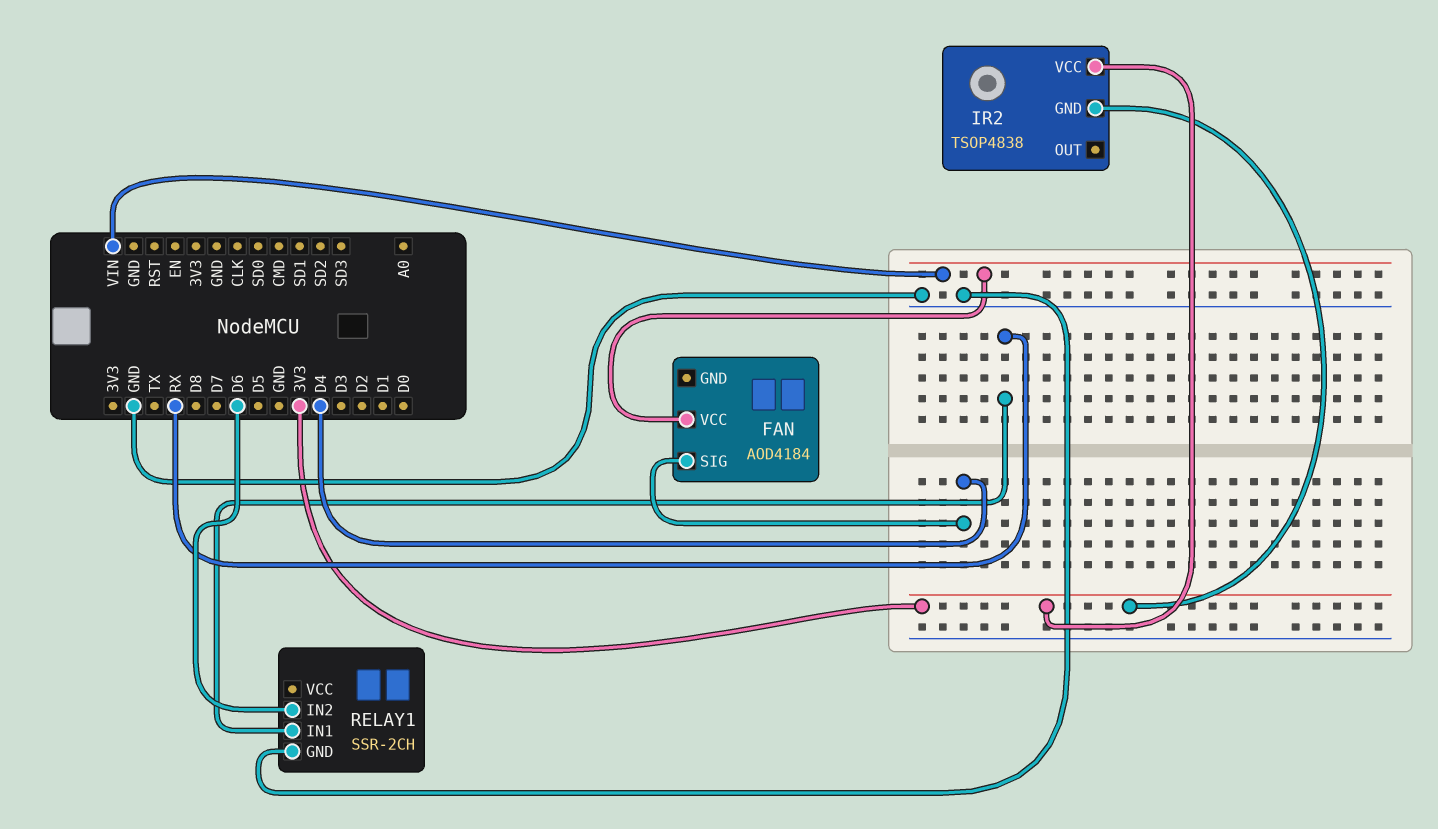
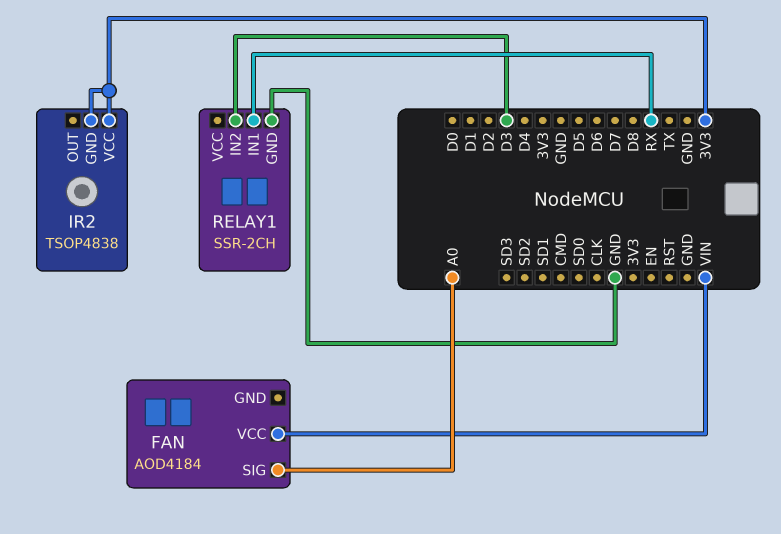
FAN pin SIG: D4 -> A0
RELAY1 pin IN2: D6 -> D3

